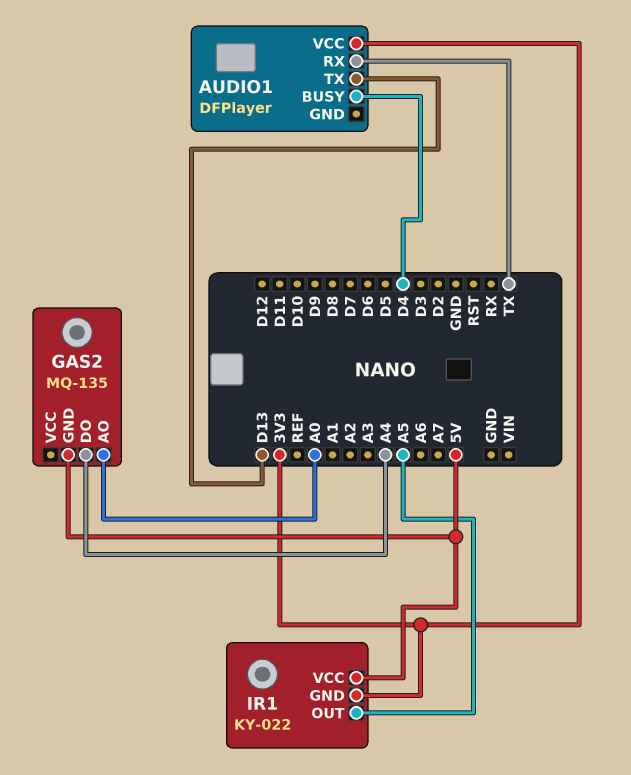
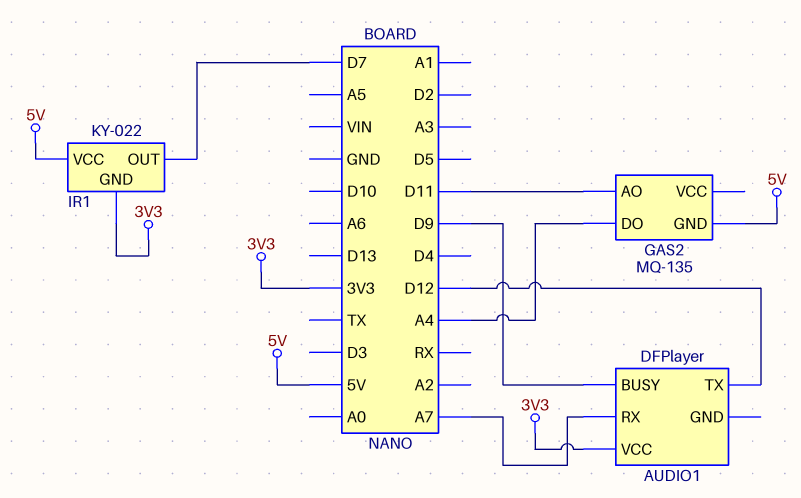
AUDIO1 pin BUSY: D4 -> D9
AUDIO1 pin RX: TX -> A7
AUDIO1 pin TX: D13 -> D12
GAS2 pin AO: A0 -> D11
IR1 pin OUT: A5 -> D7

